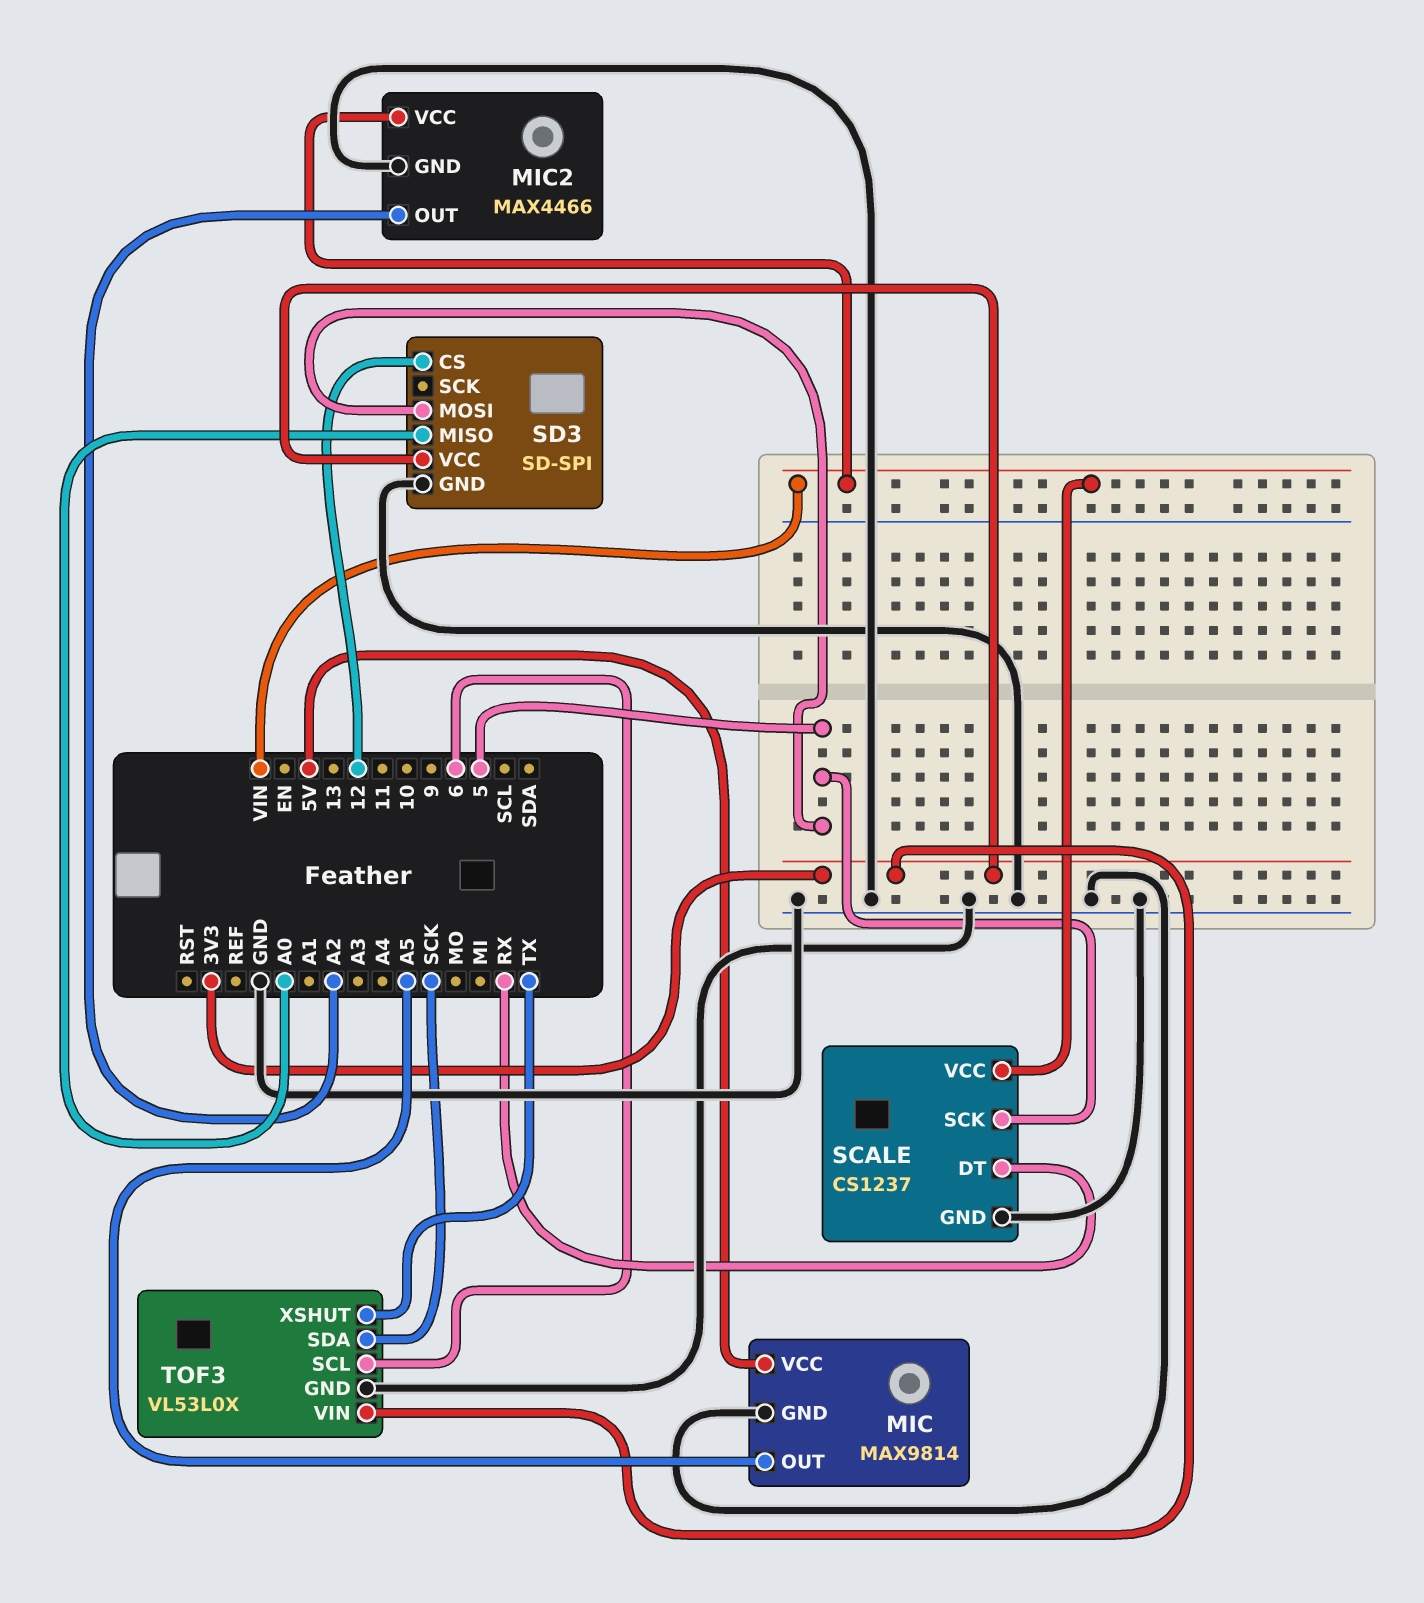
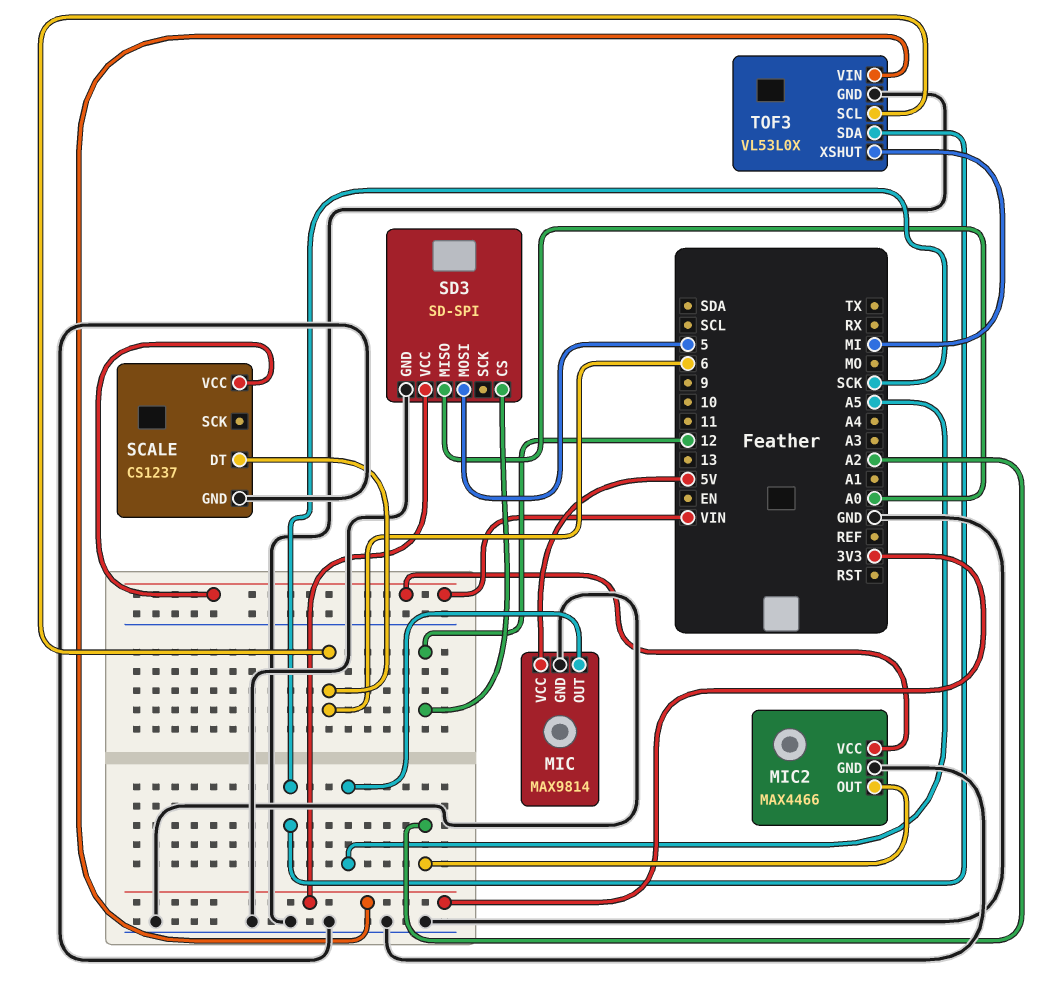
SCALE pin DT: RX -> 6
SCALE pin SCK: 5 -> none
TOF3 pin XSHUT: TX -> MI

